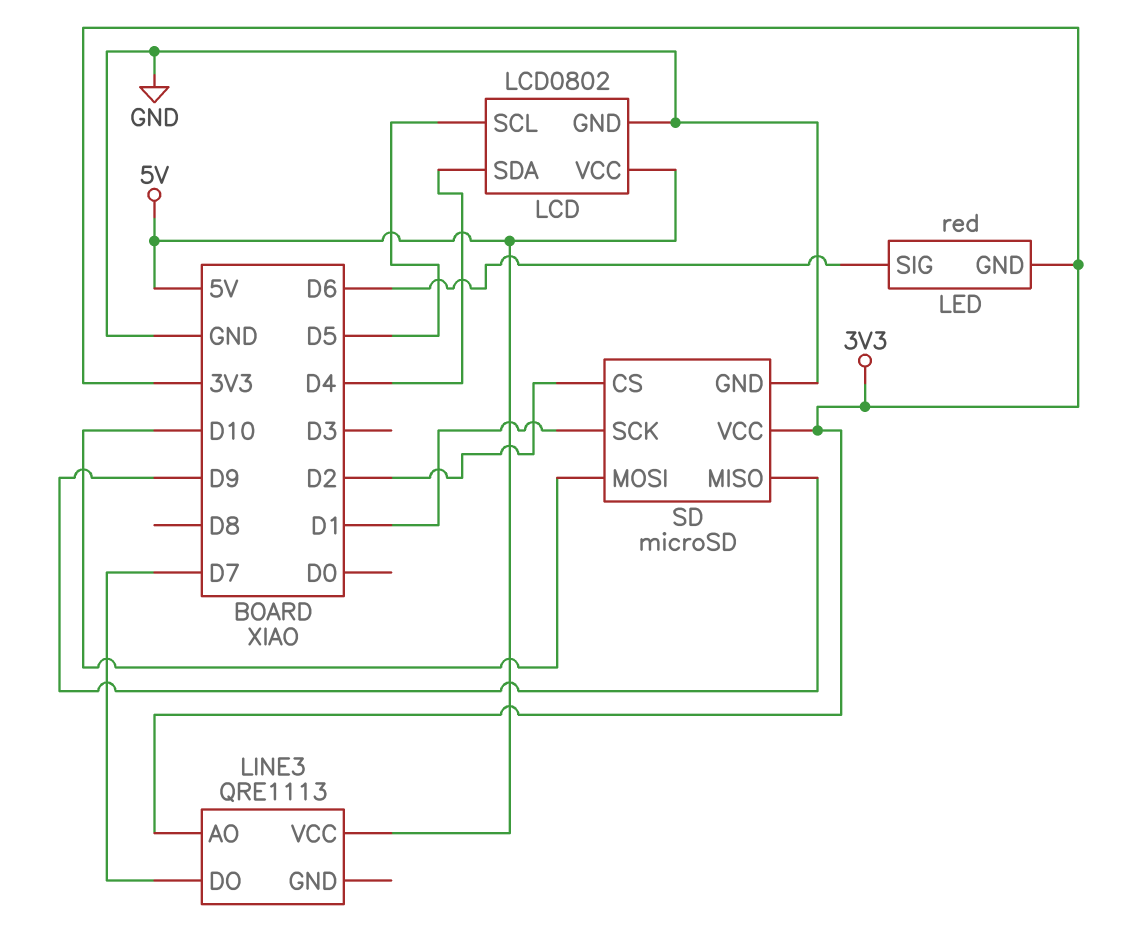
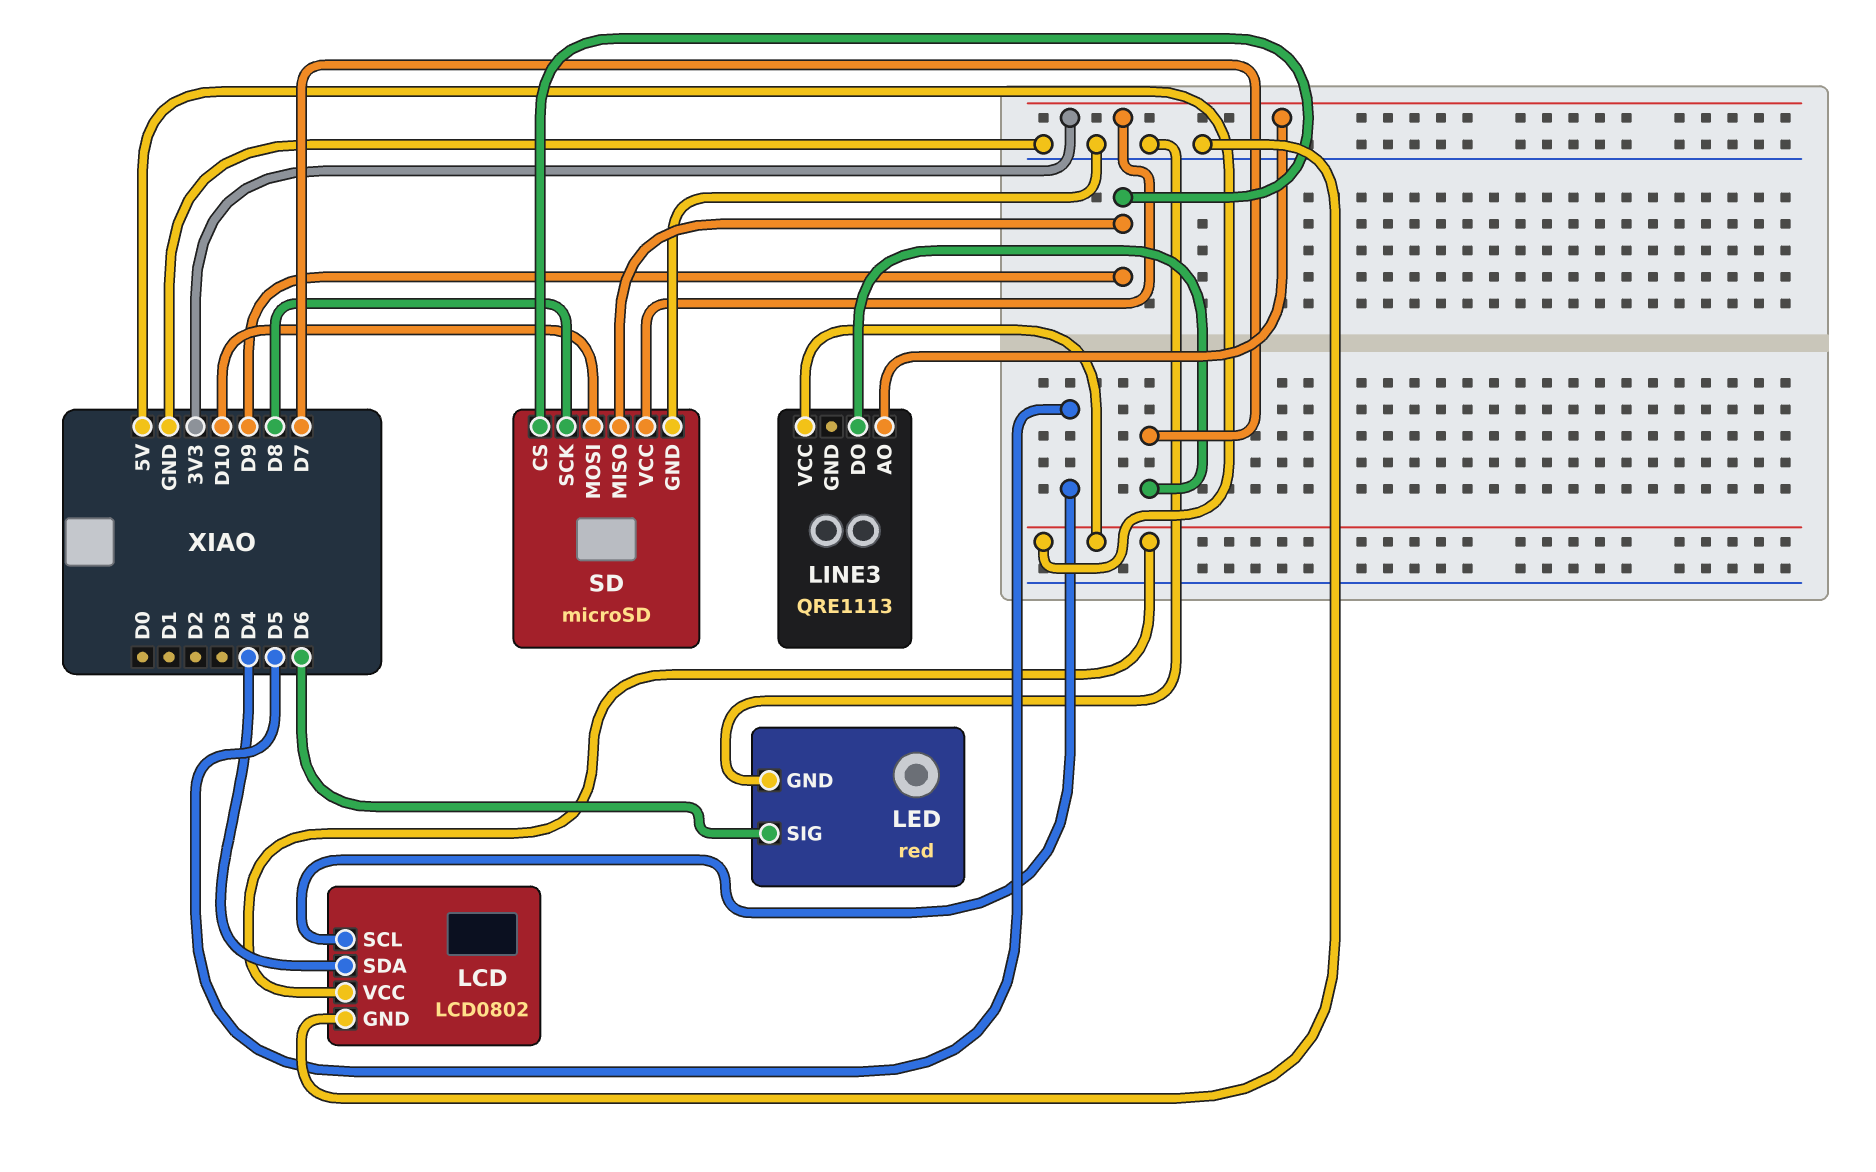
LED pin GND: 3V3 -> GND
SD pin CS: D2 -> D9
SD pin SCK: D1 -> D8

